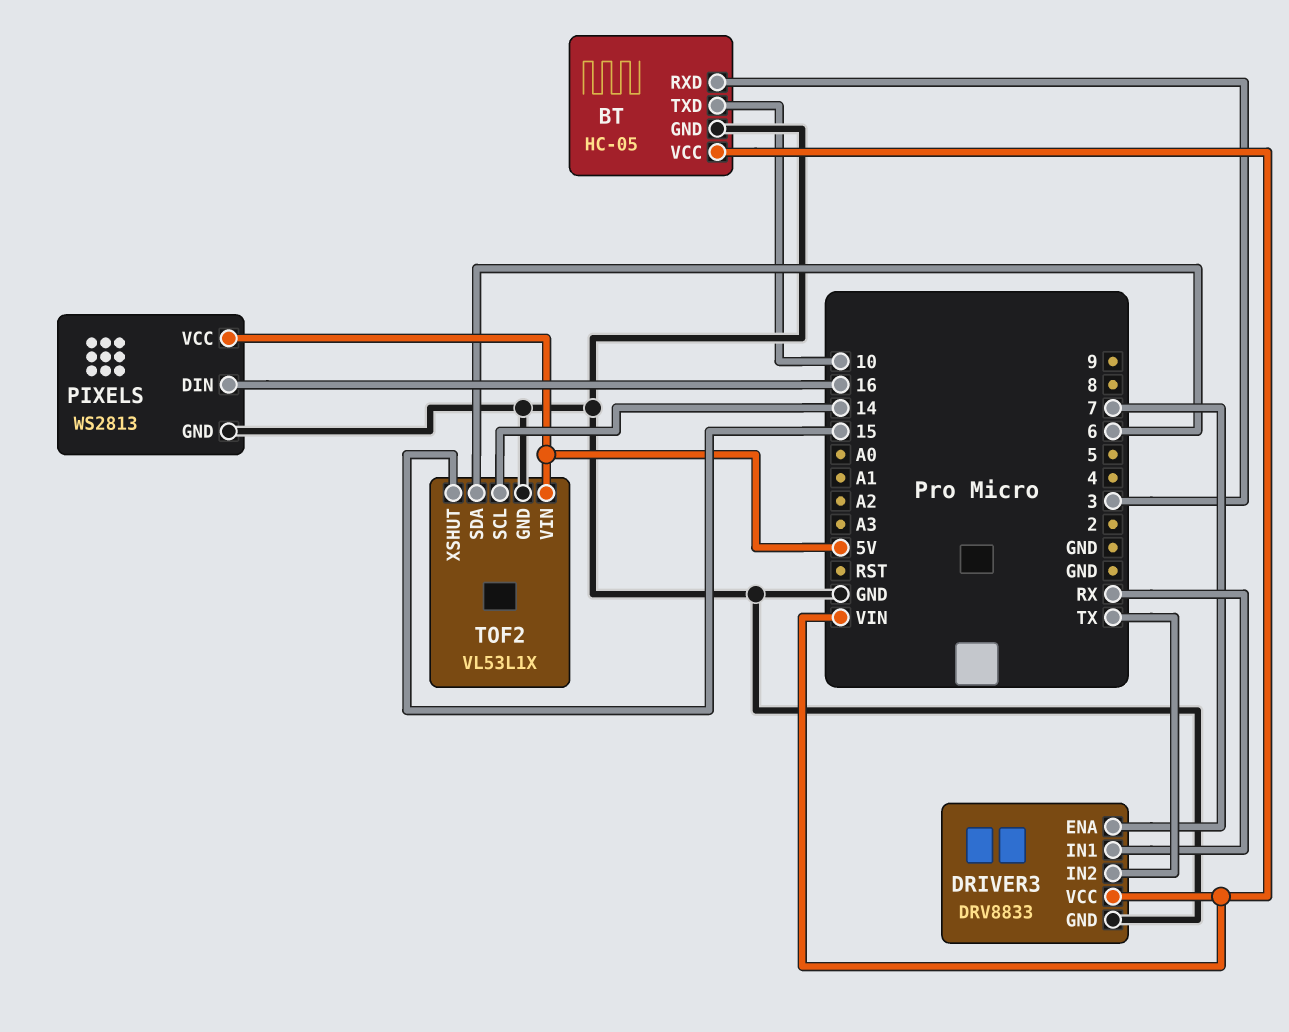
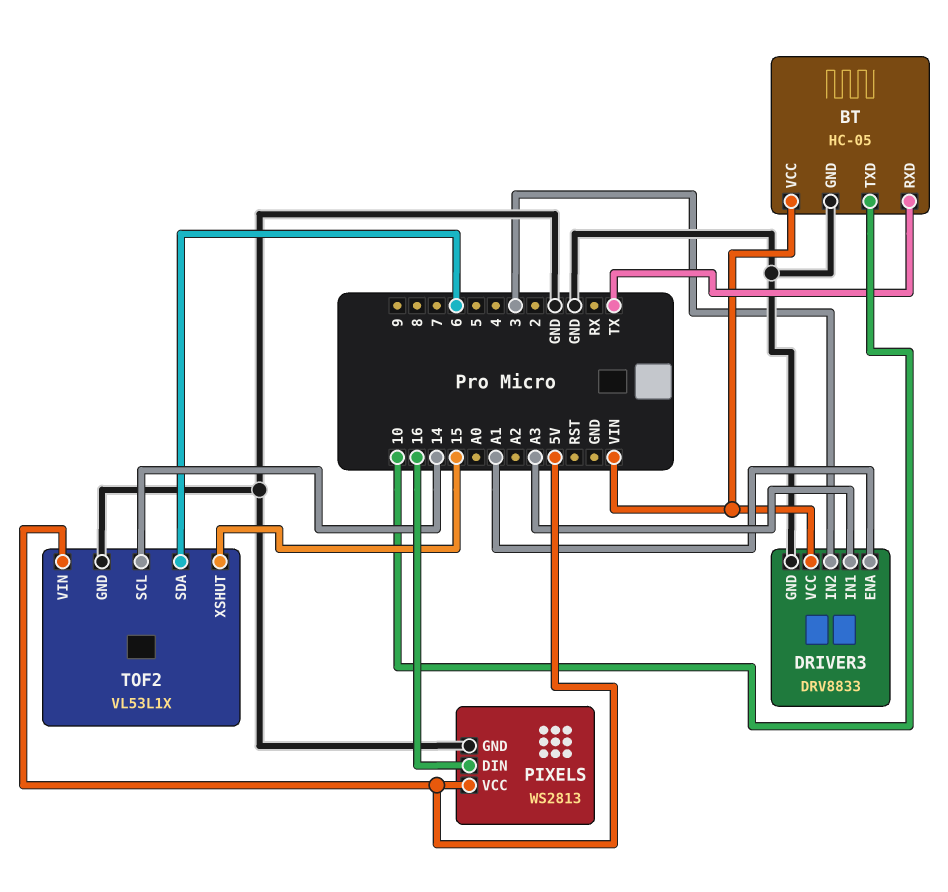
BT pin RXD: 3 -> TX
DRIVER3 pin ENA: 7 -> A1
DRIVER3 pin IN1: RX -> A3
DRIVER3 pin IN2: TX -> 3

